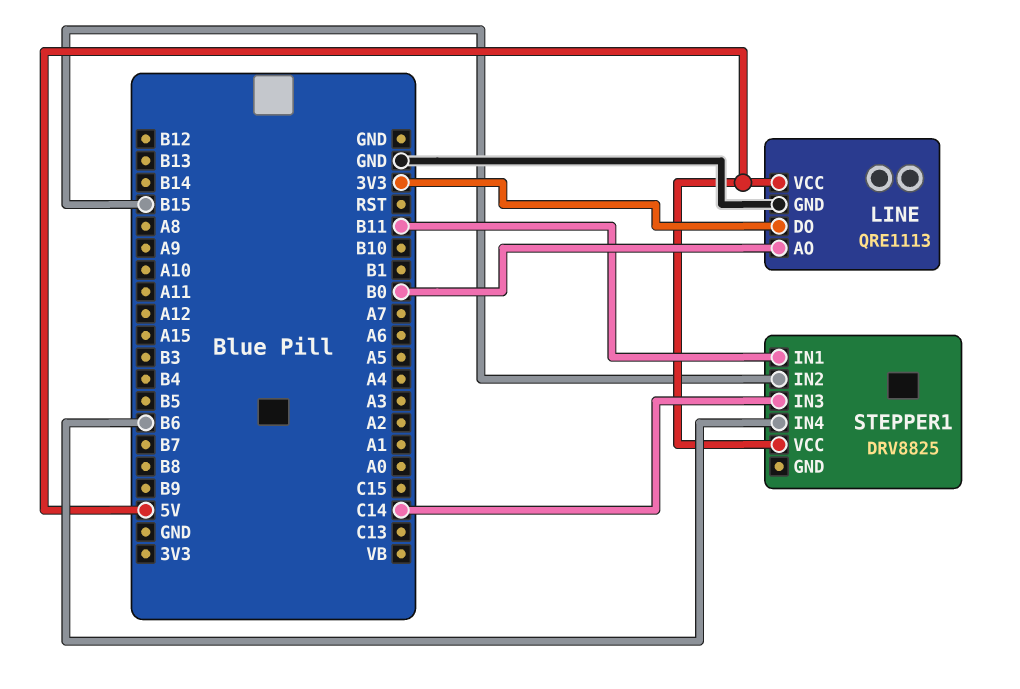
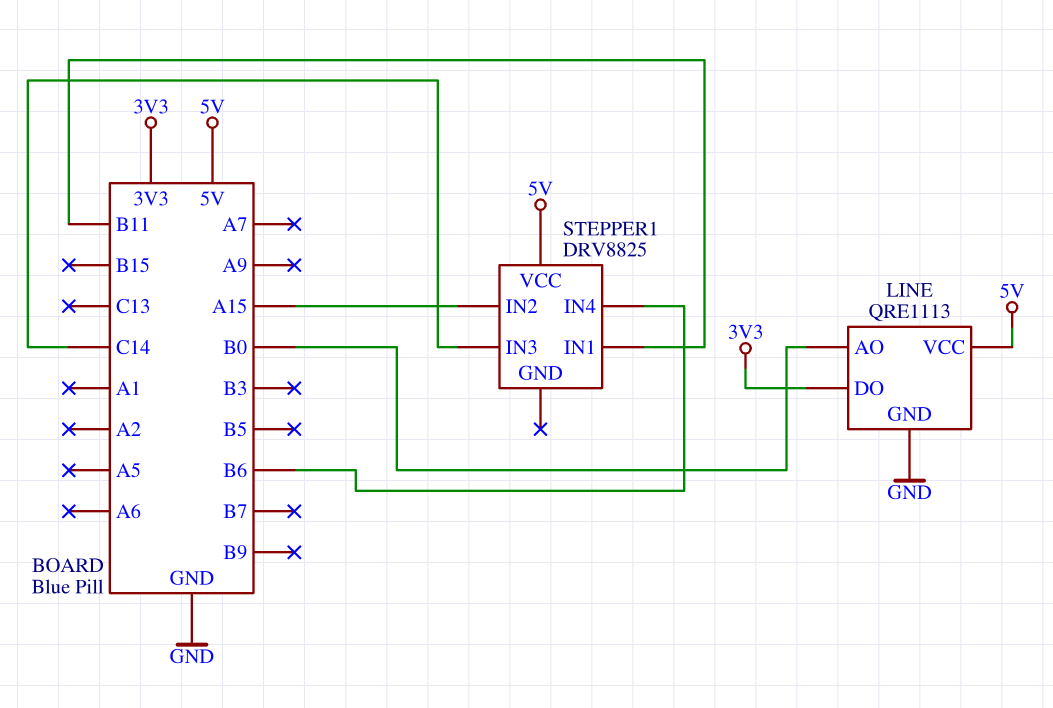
STEPPER1 pin IN2: B15 -> A15

